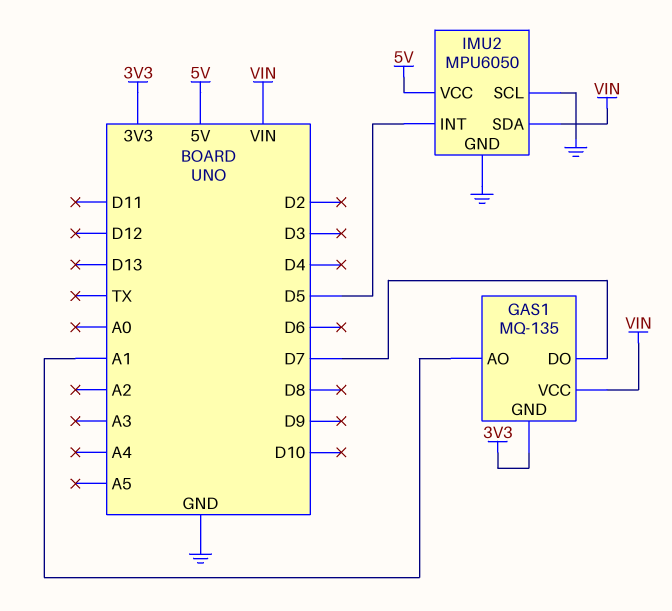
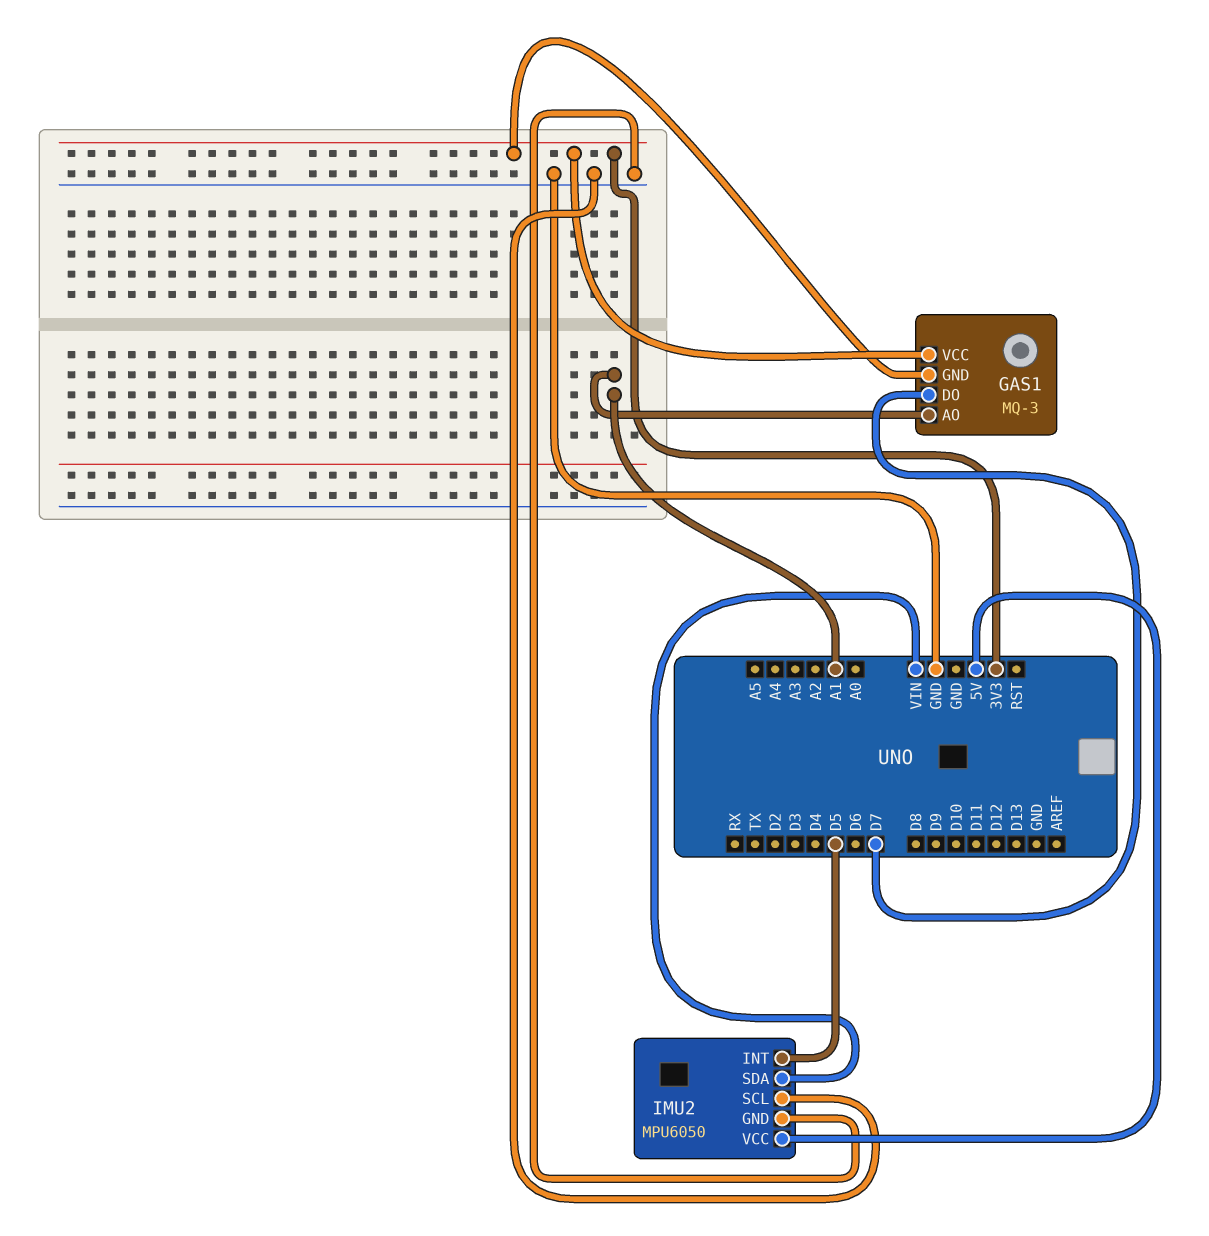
GAS1: MQ-135 -> MQ-3
GAS1 pin VCC: VIN -> 3V3

